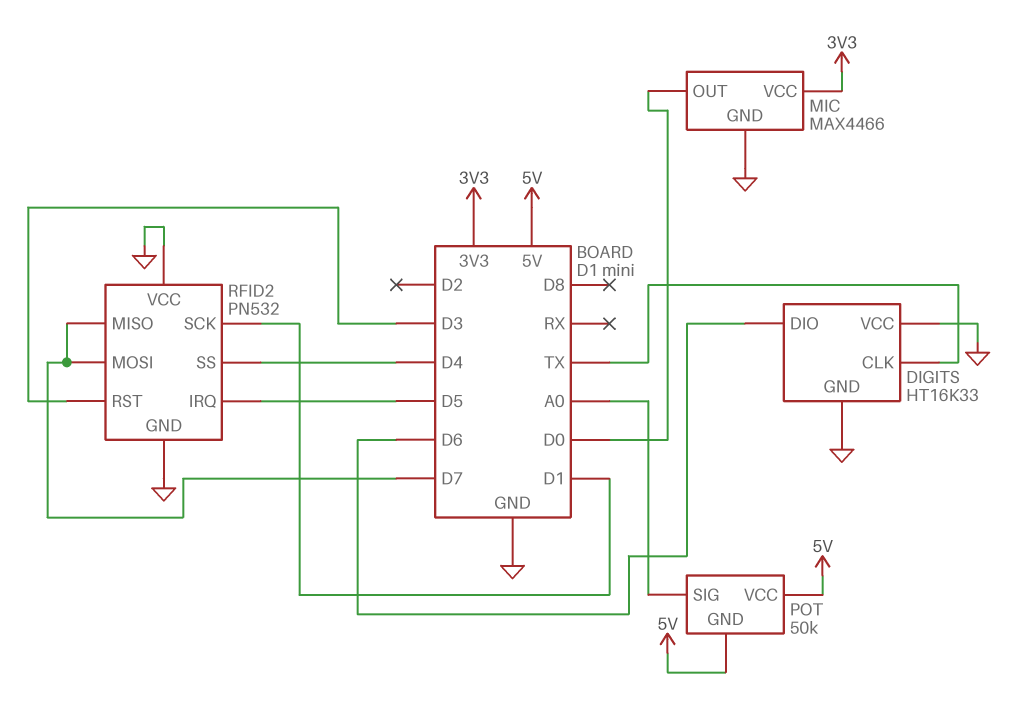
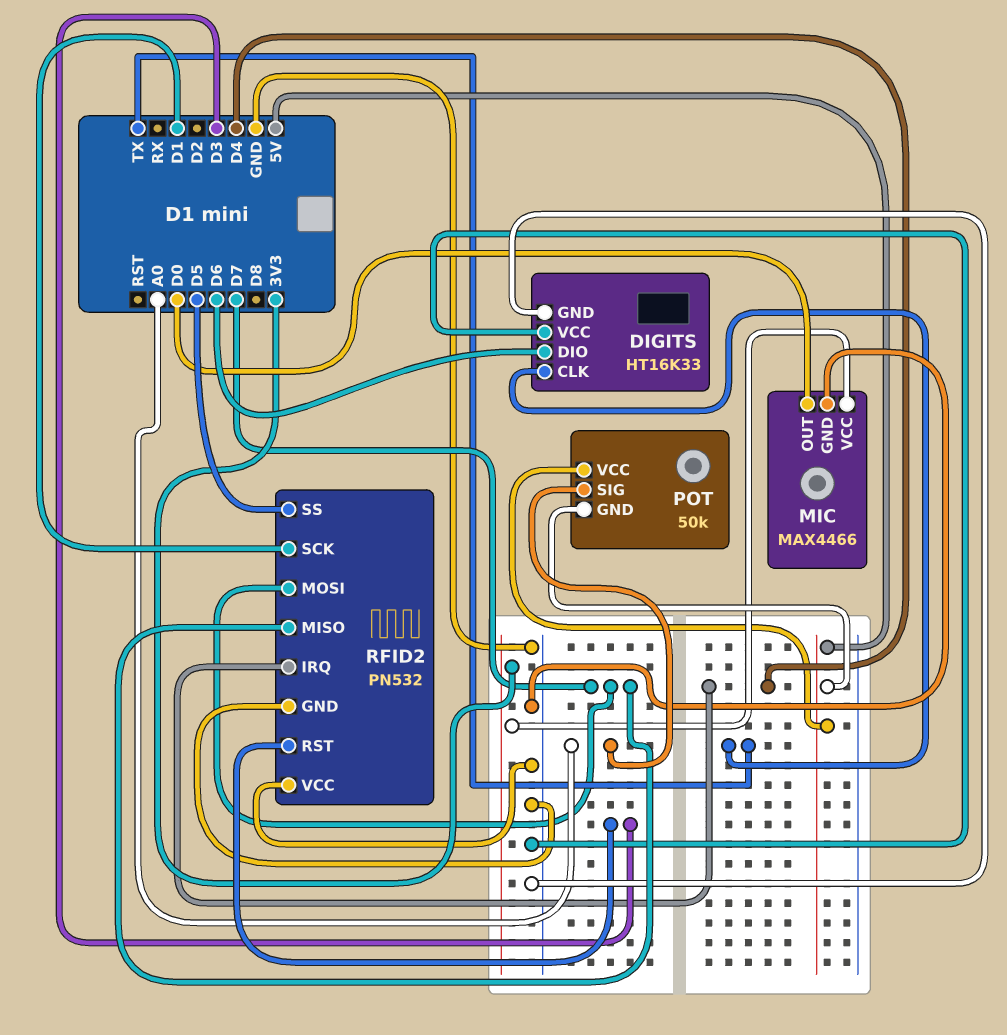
RFID2 pin IRQ: D5 -> D4
RFID2 pin SS: D4 -> D5

